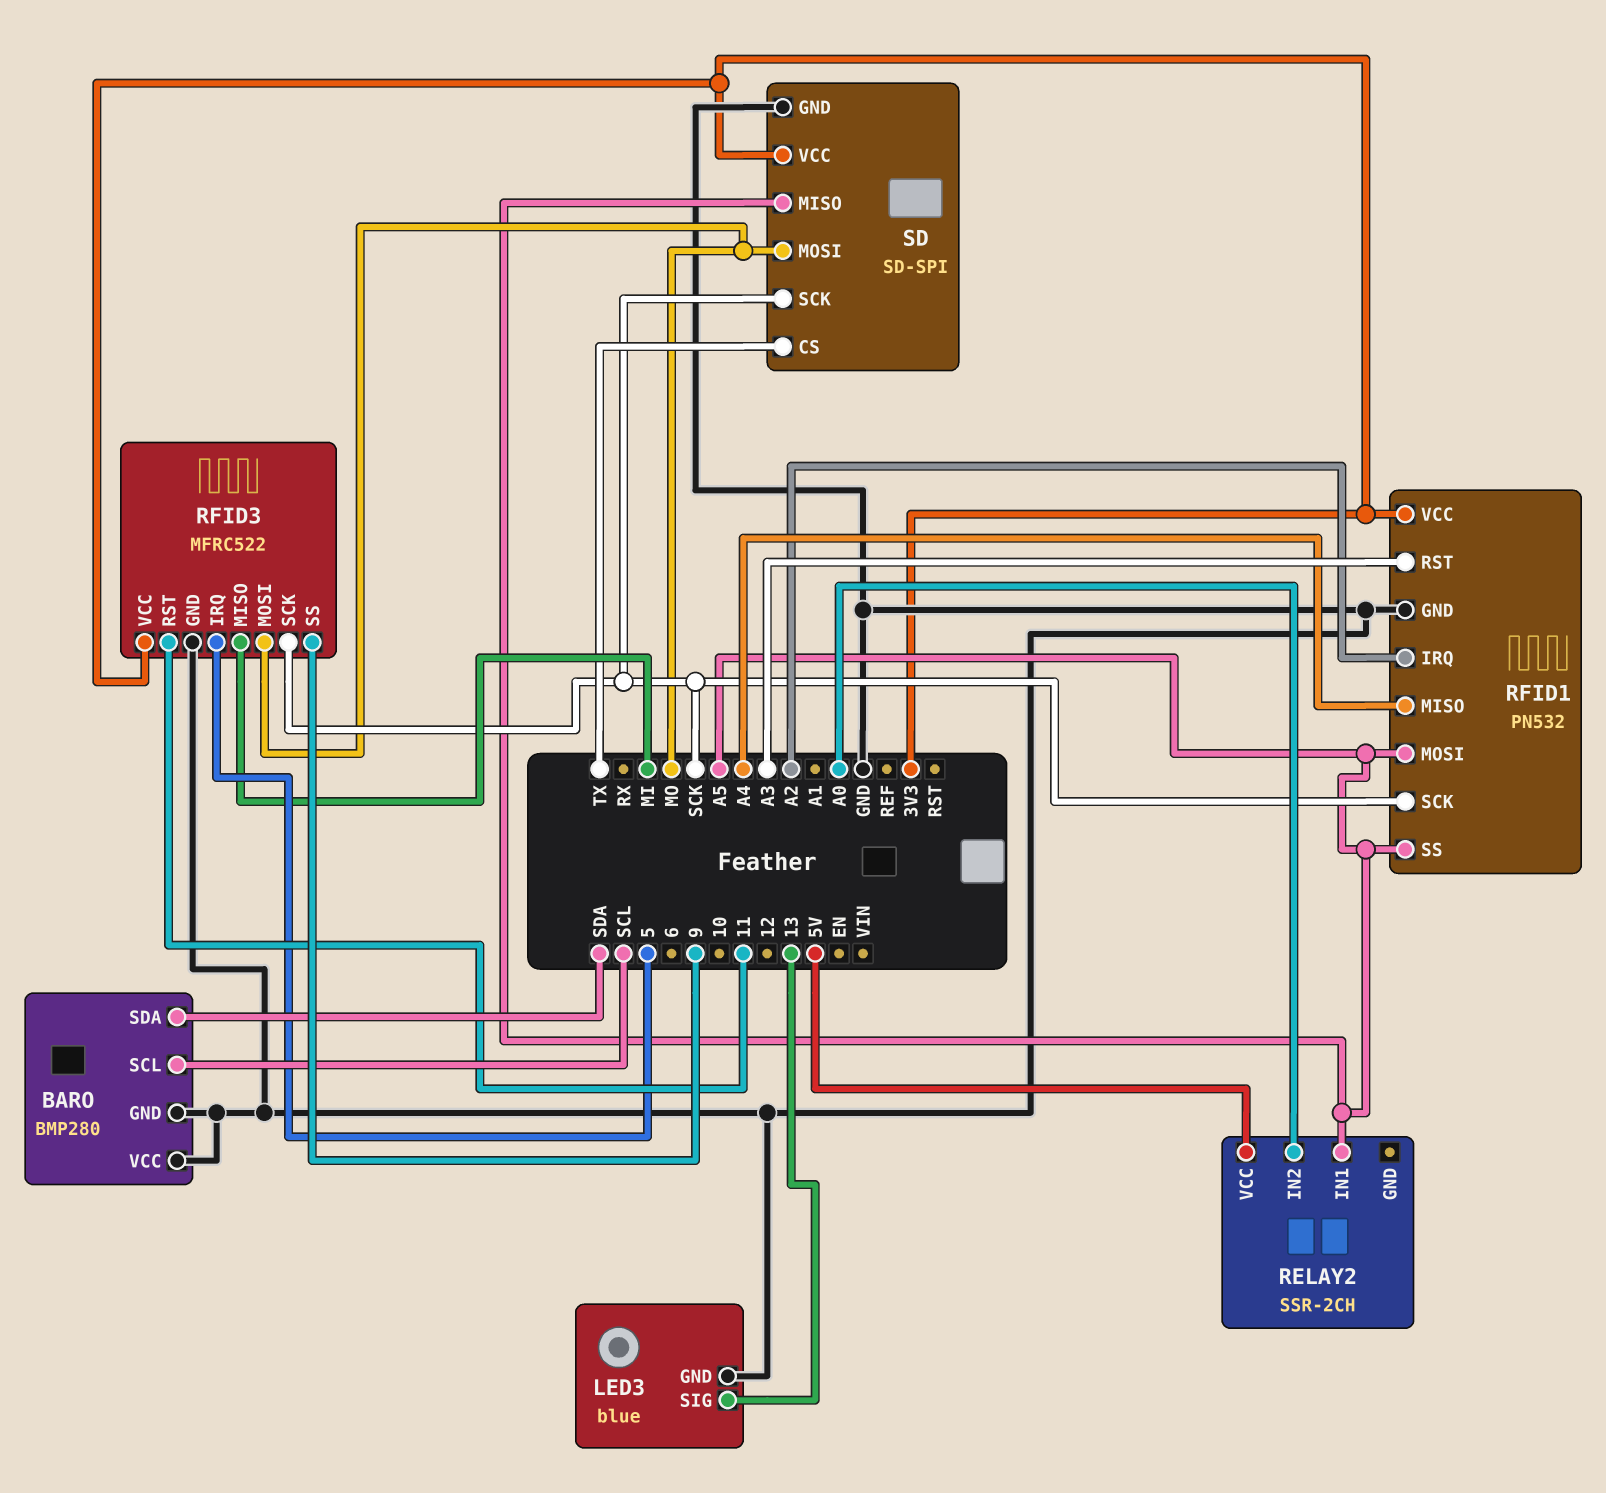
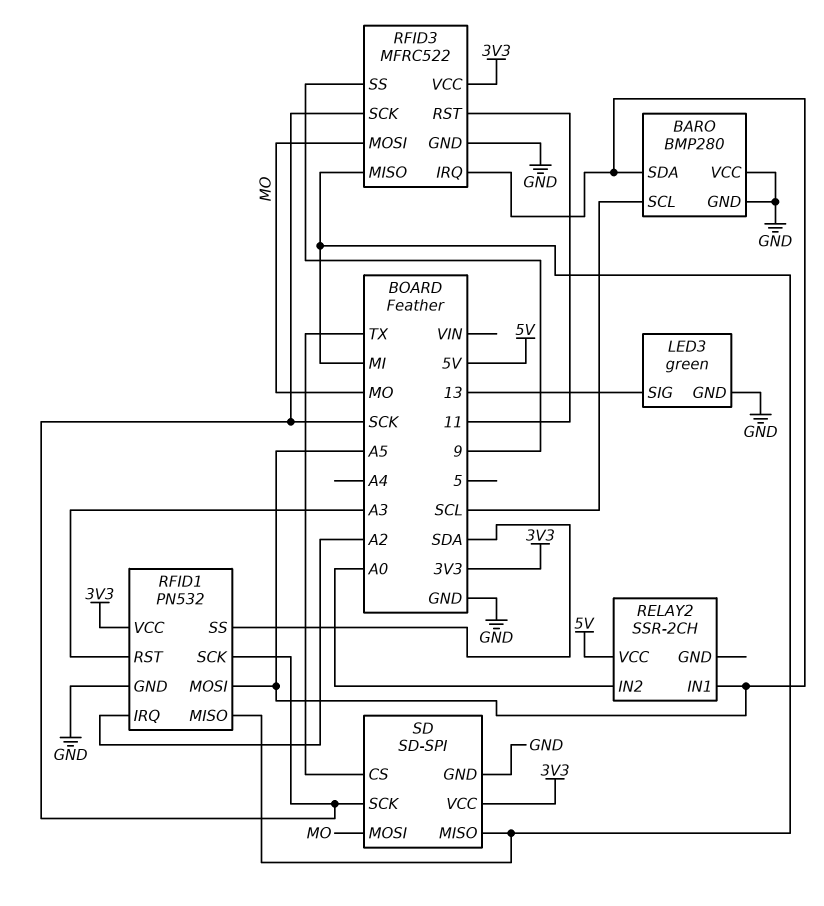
BARO pin SDA: SDA -> A5
LED3: blue -> green
RFID1 pin MISO: A4 -> MI
RFID1 pin SS: A5 -> SDA
RFID3 pin IRQ: 5 -> A5
SD pin MISO: A5 -> MI

